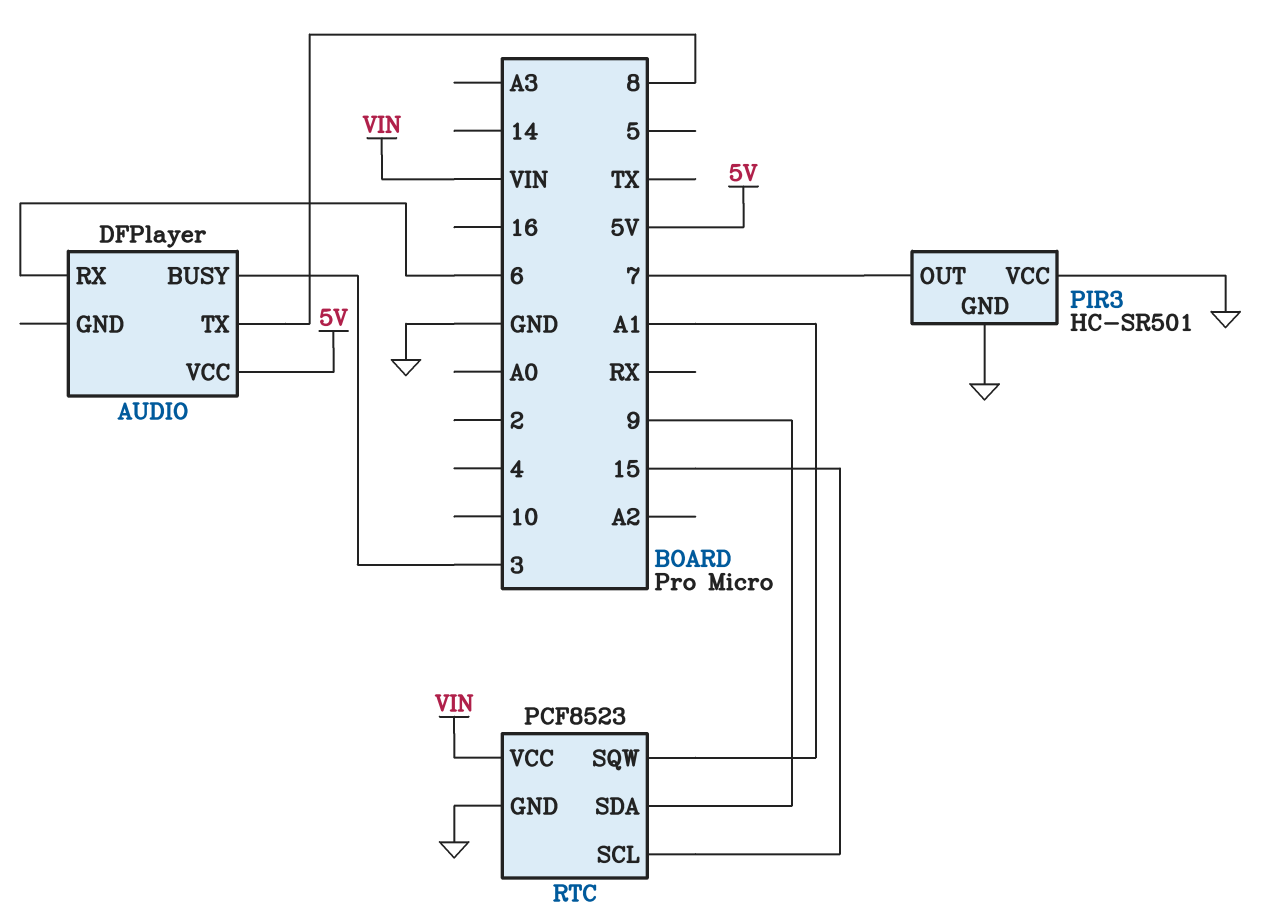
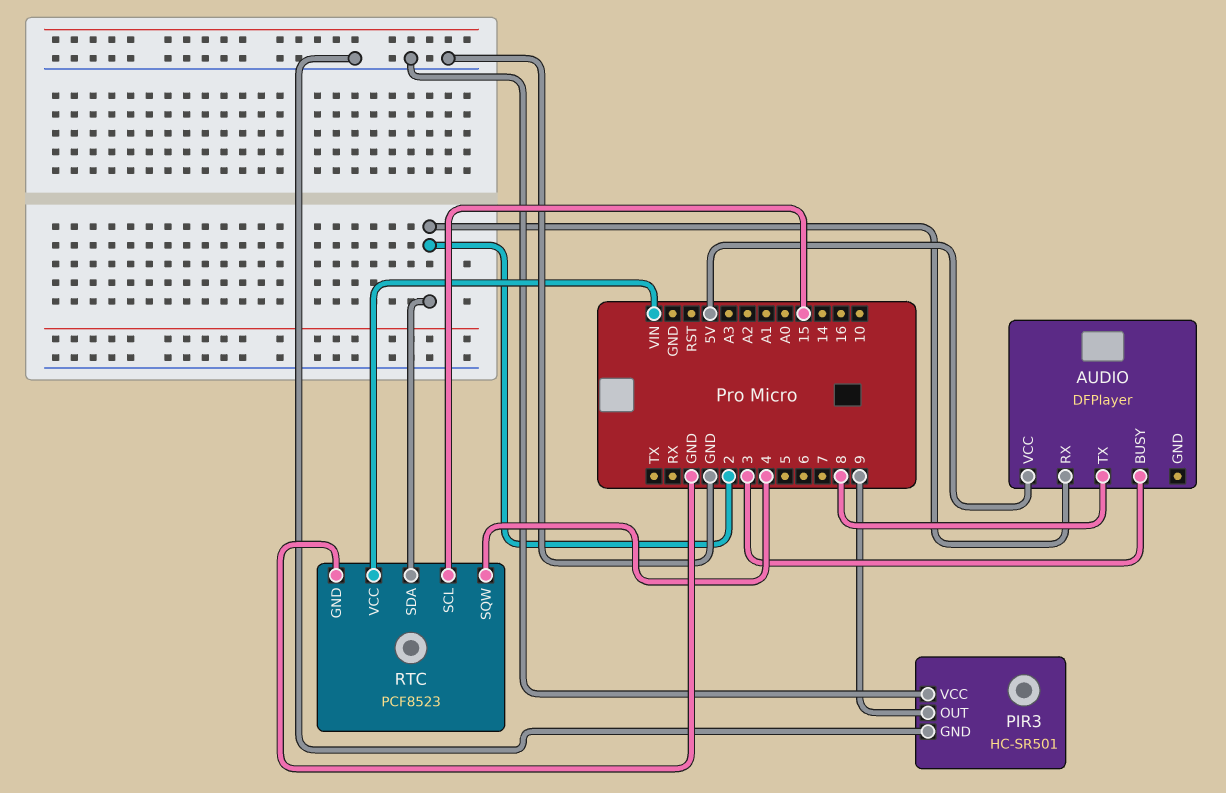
AUDIO pin RX: 6 -> 2
PIR3 pin OUT: 7 -> 9
RTC pin SDA: 9 -> 2
RTC pin SQW: A1 -> 4

